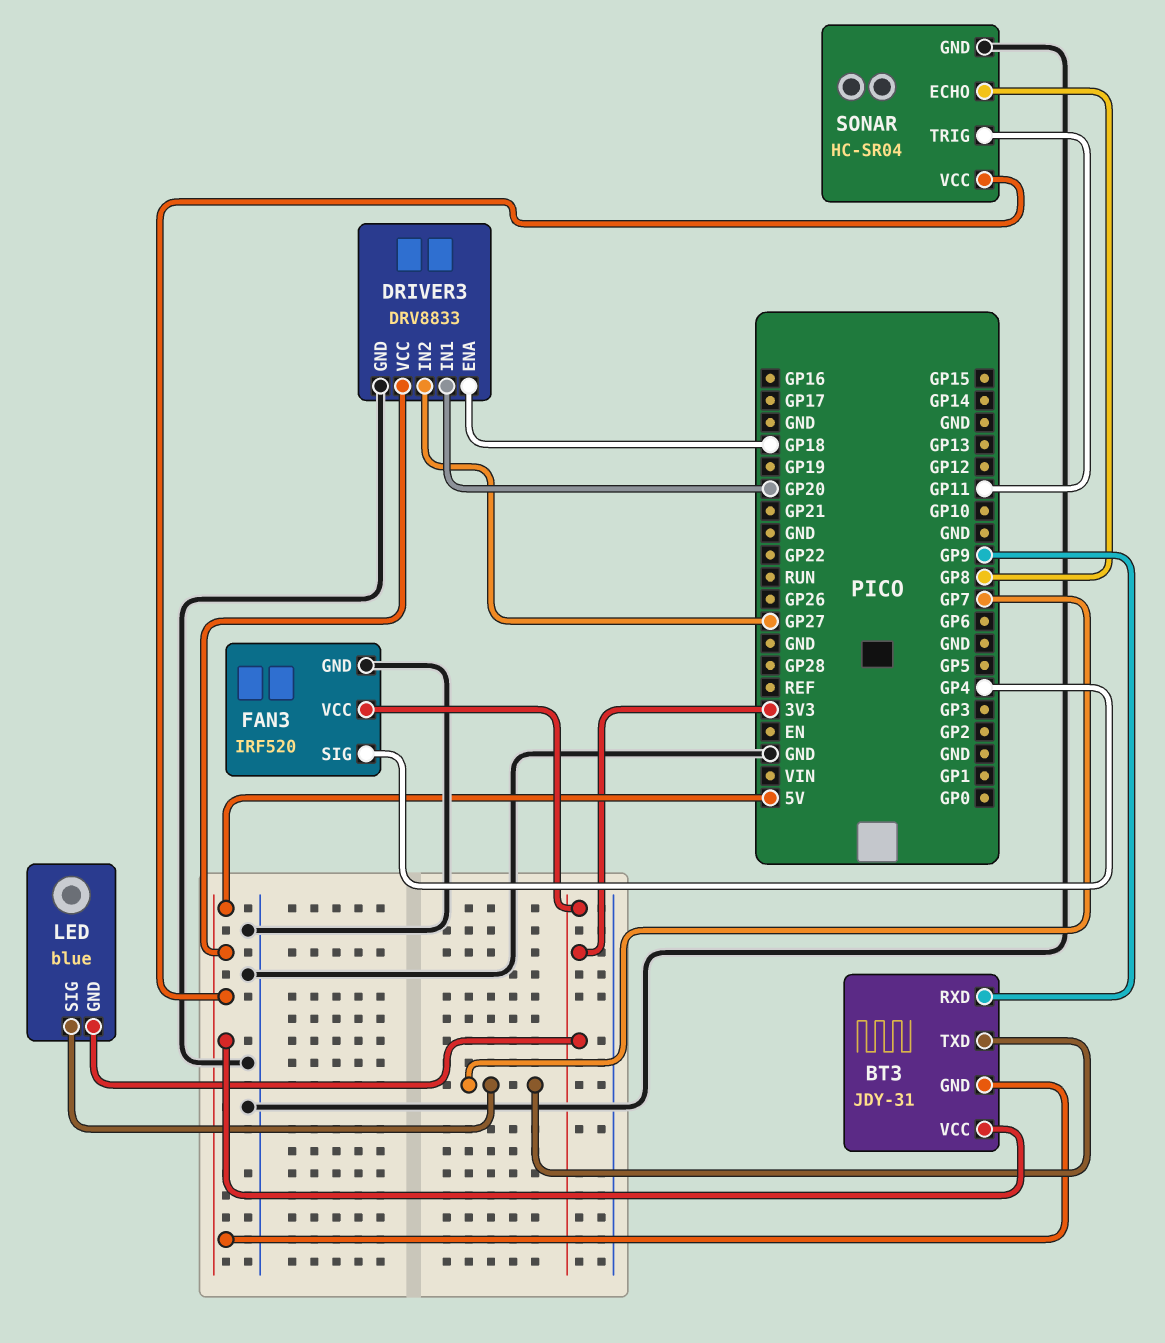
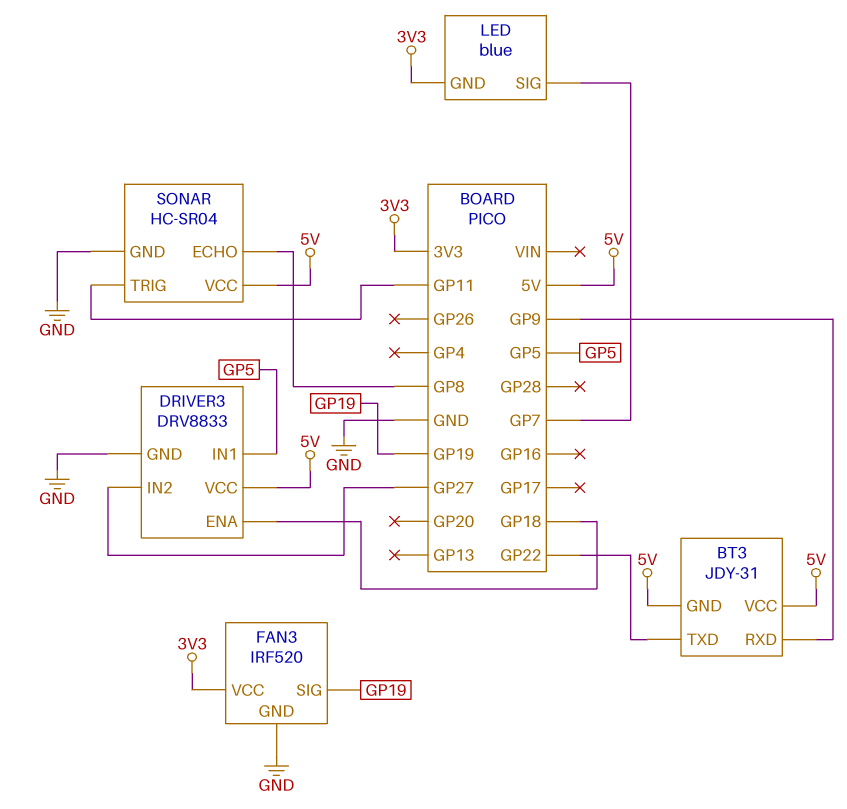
BT3 pin TXD: GP7 -> GP22
DRIVER3 pin IN1: GP20 -> GP5
FAN3 pin SIG: GP4 -> GP19

